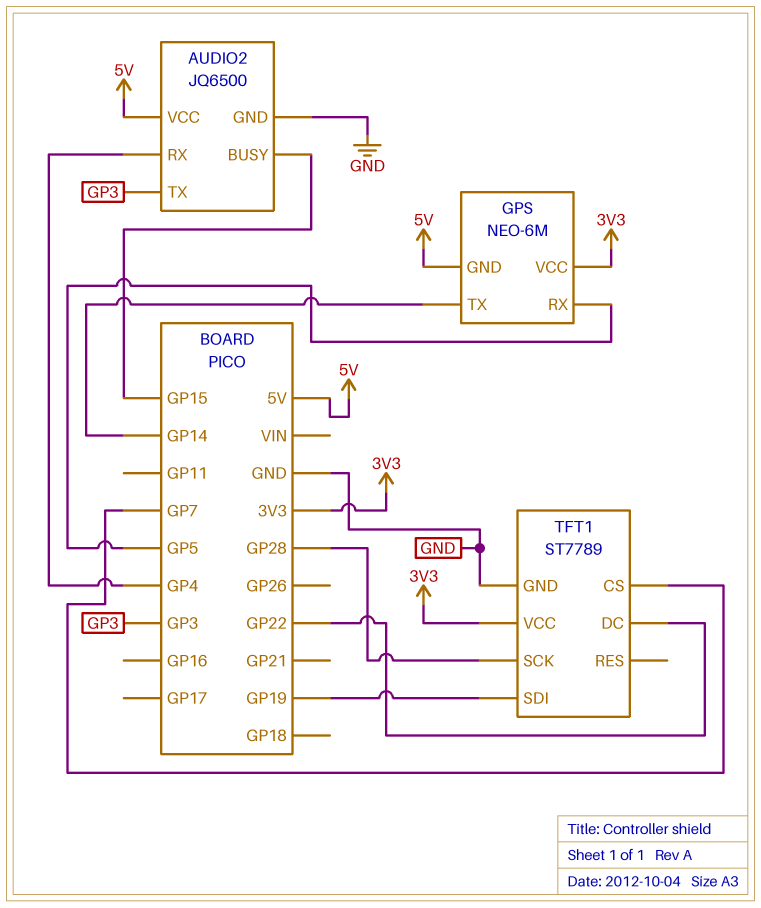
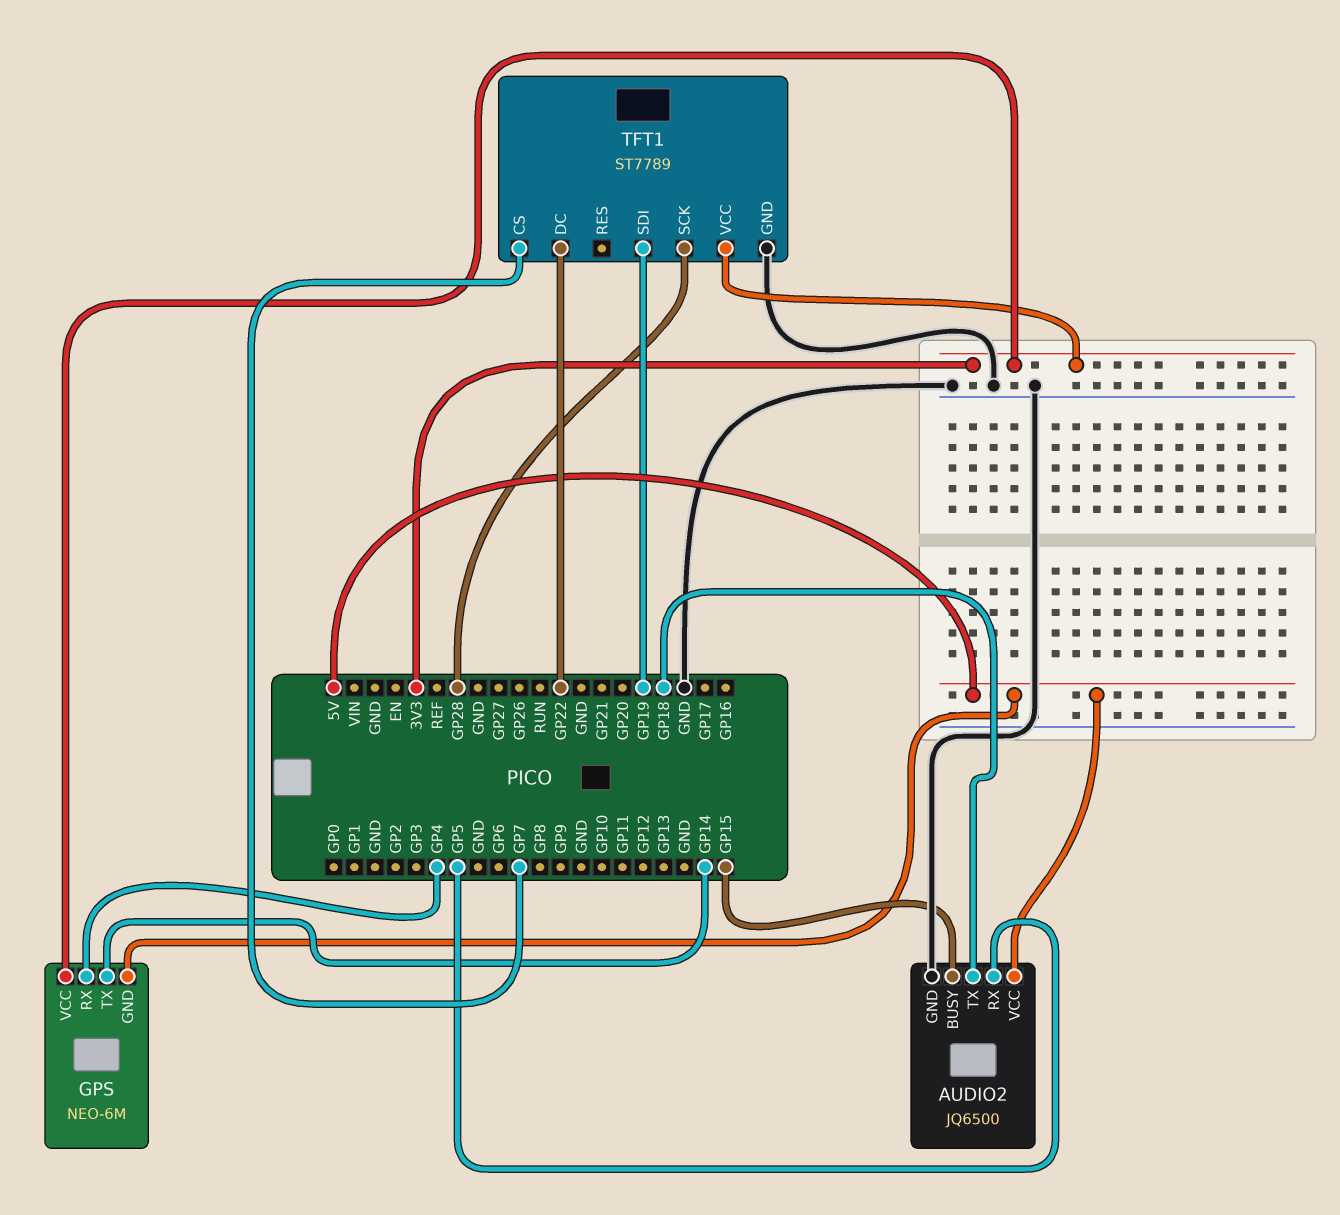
AUDIO2 pin RX: GP4 -> GP5
AUDIO2 pin TX: GP3 -> GP18
GPS pin RX: GP5 -> GP4

